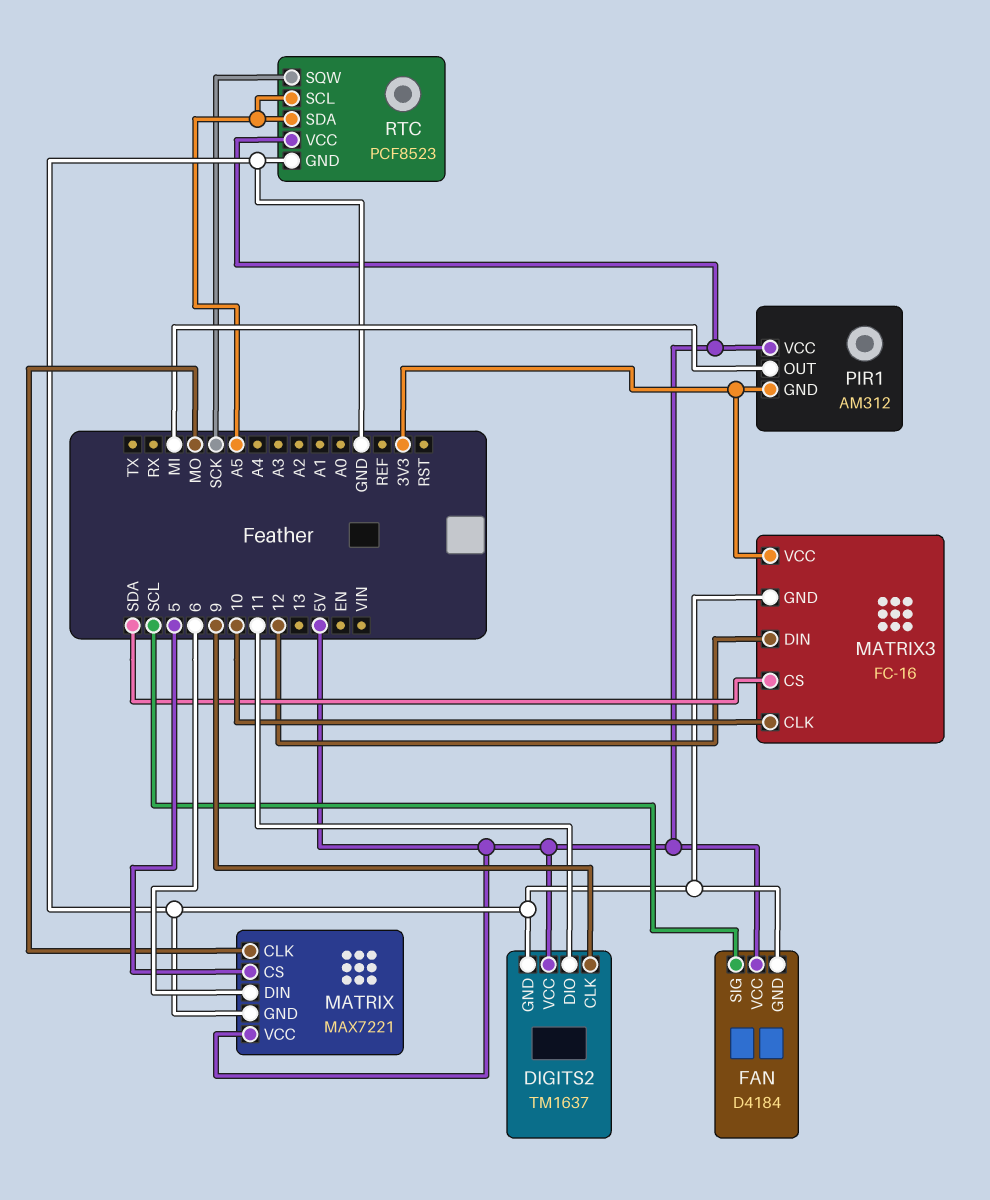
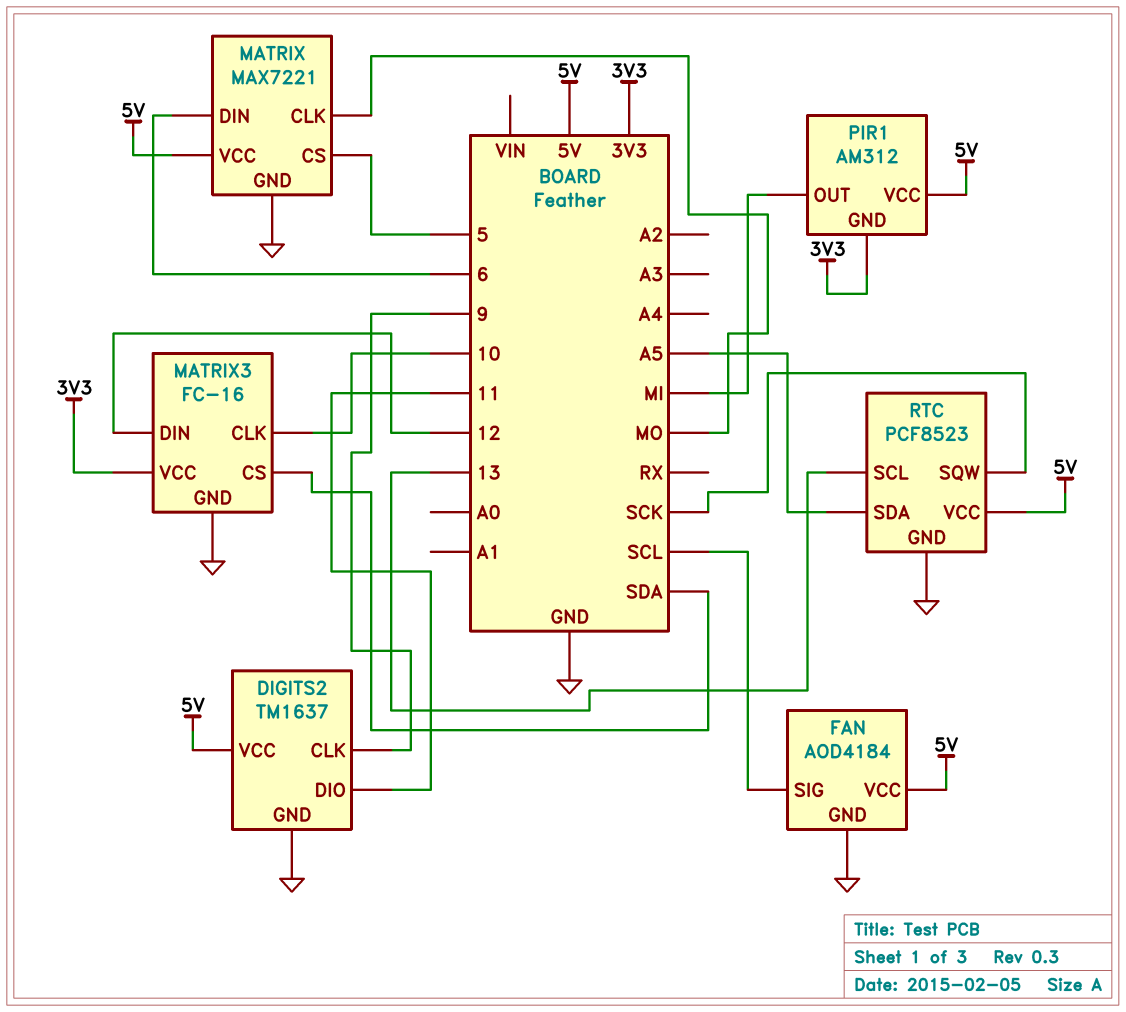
FAN: D4184 -> AOD4184
RTC pin SCL: A5 -> 13

